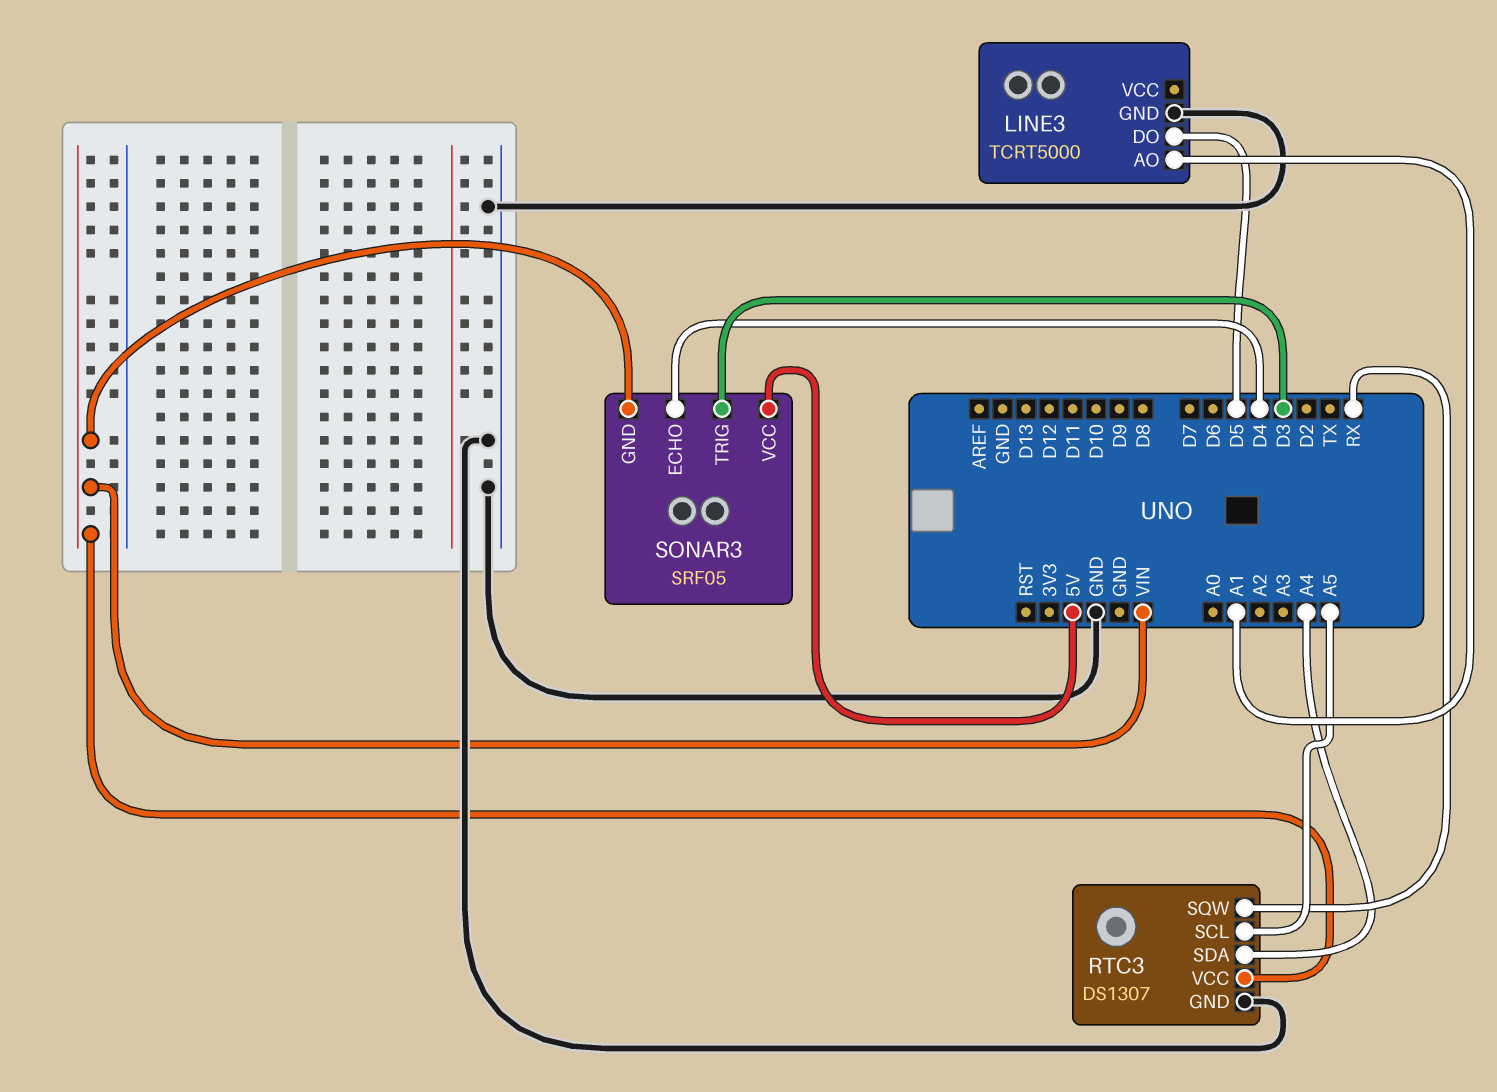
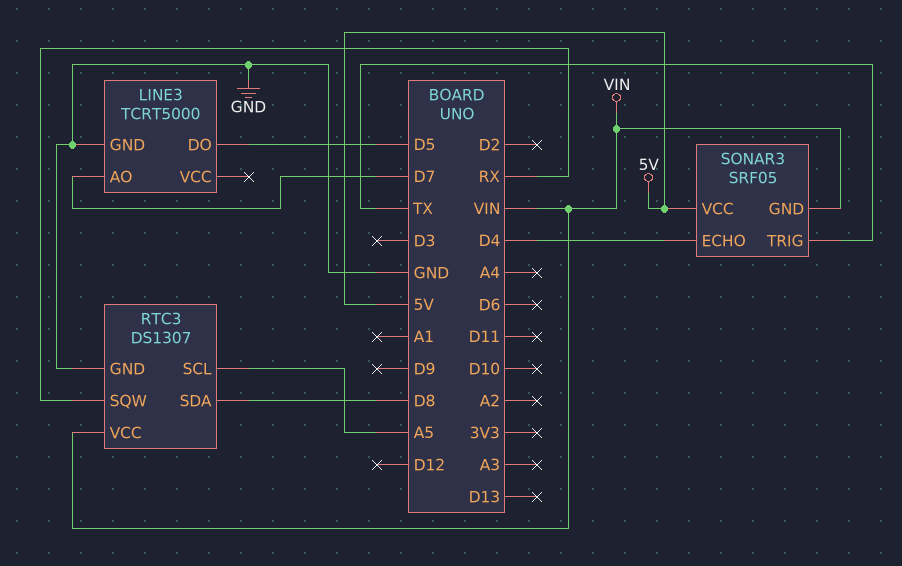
LINE3 pin AO: A1 -> D7
RTC3 pin SDA: A4 -> D8
SONAR3 pin TRIG: D3 -> TX

